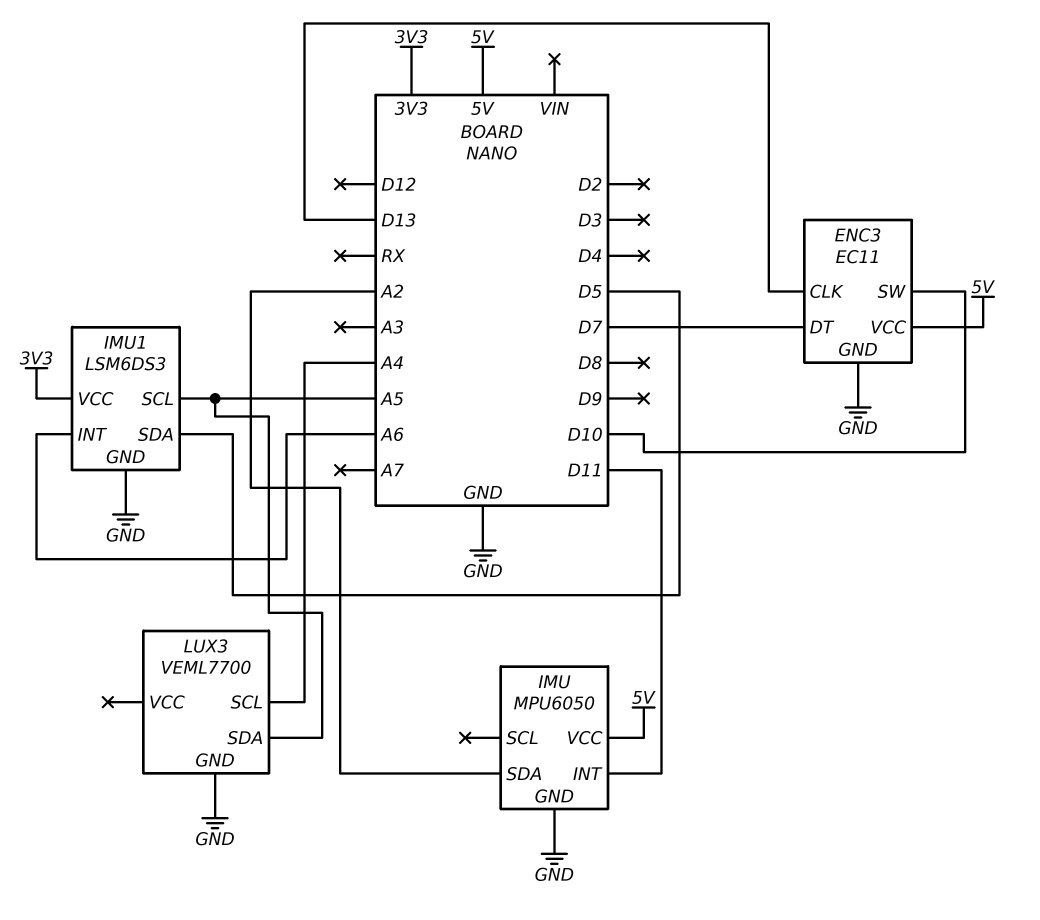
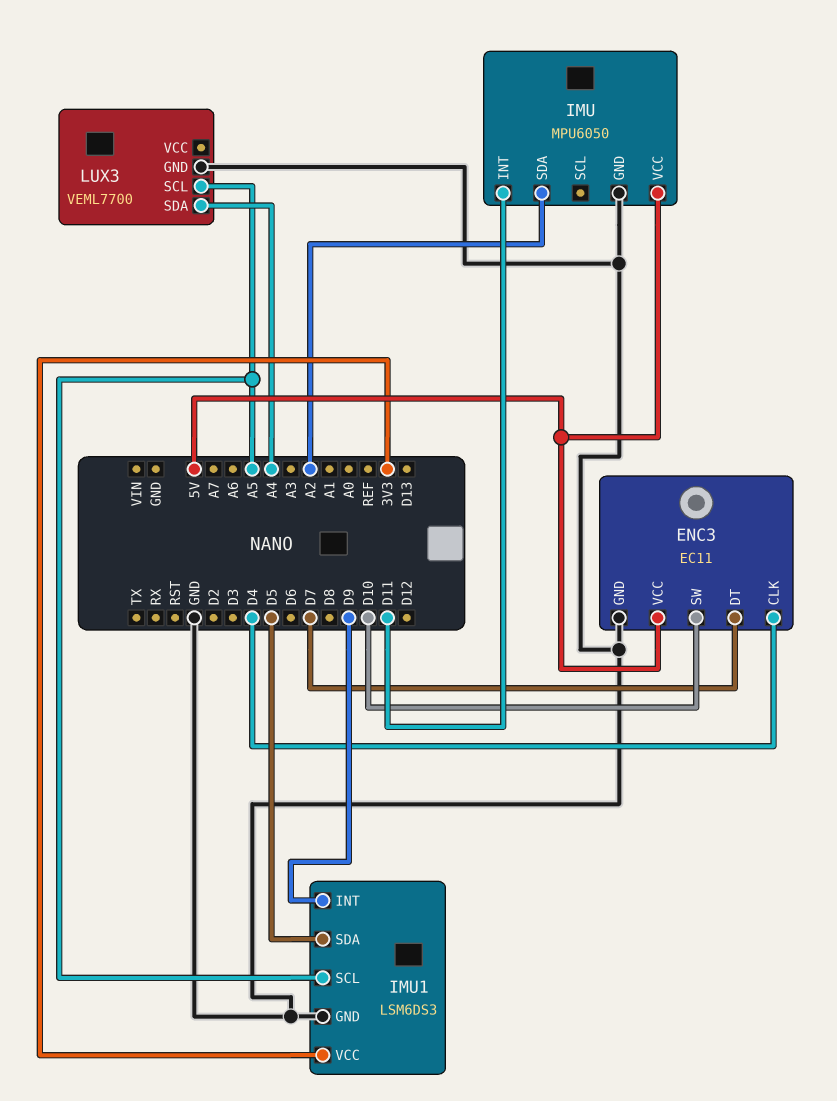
ENC3 pin CLK: D13 -> D4
IMU1 pin INT: A6 -> D9
LUX3 pin SCL: A4 -> A5
LUX3 pin SDA: A5 -> A4

